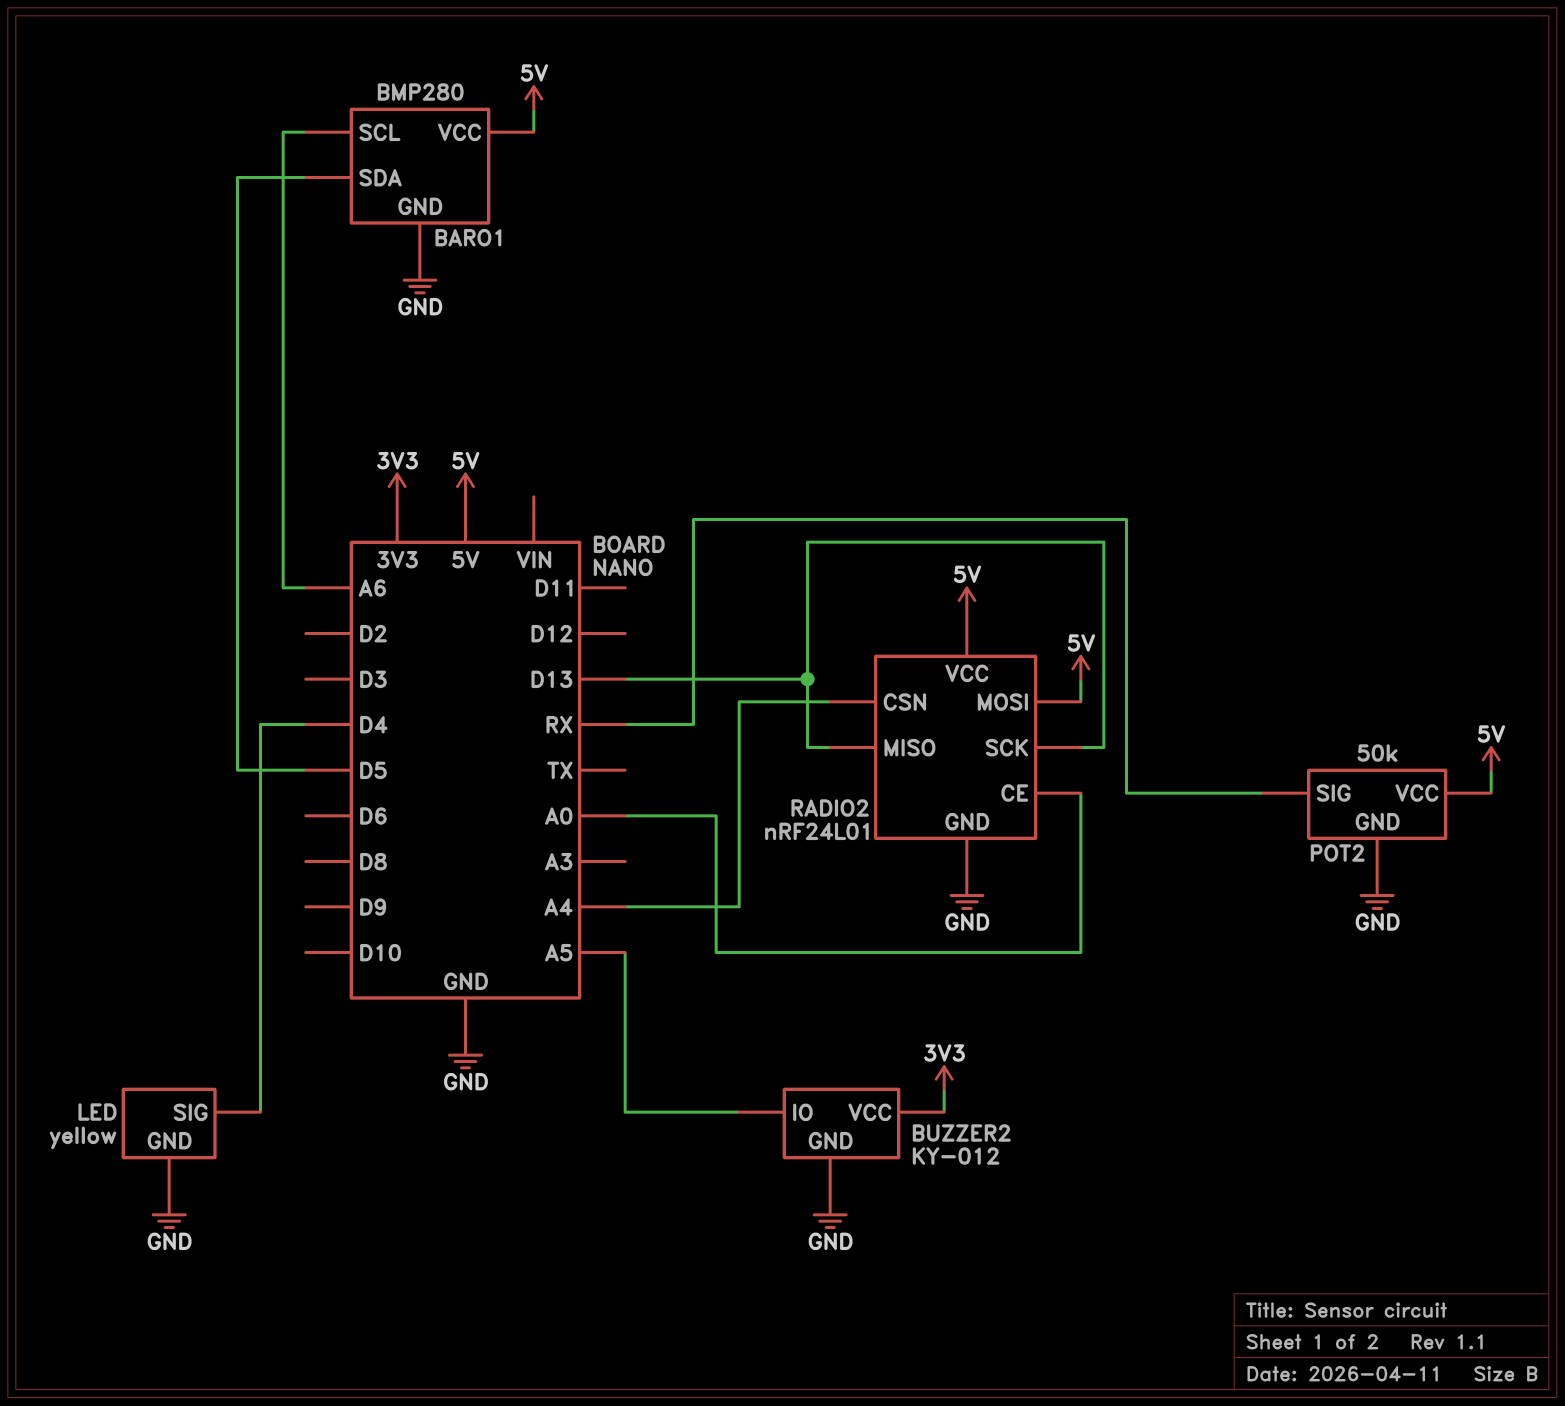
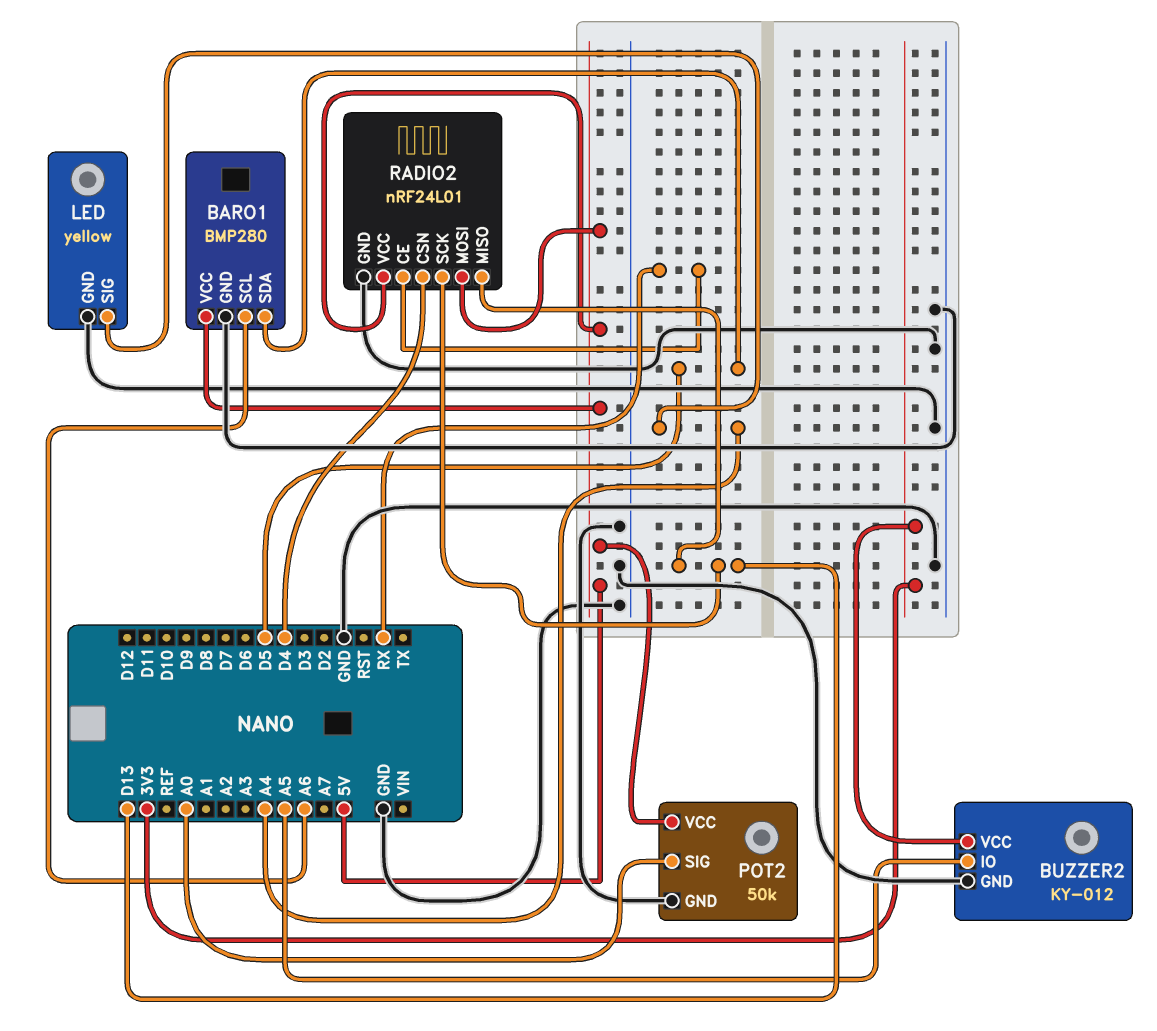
LED pin SIG: D4 -> A4
POT2 pin SIG: RX -> A0
RADIO2 pin CE: A0 -> RX
RADIO2 pin CSN: A4 -> D4

